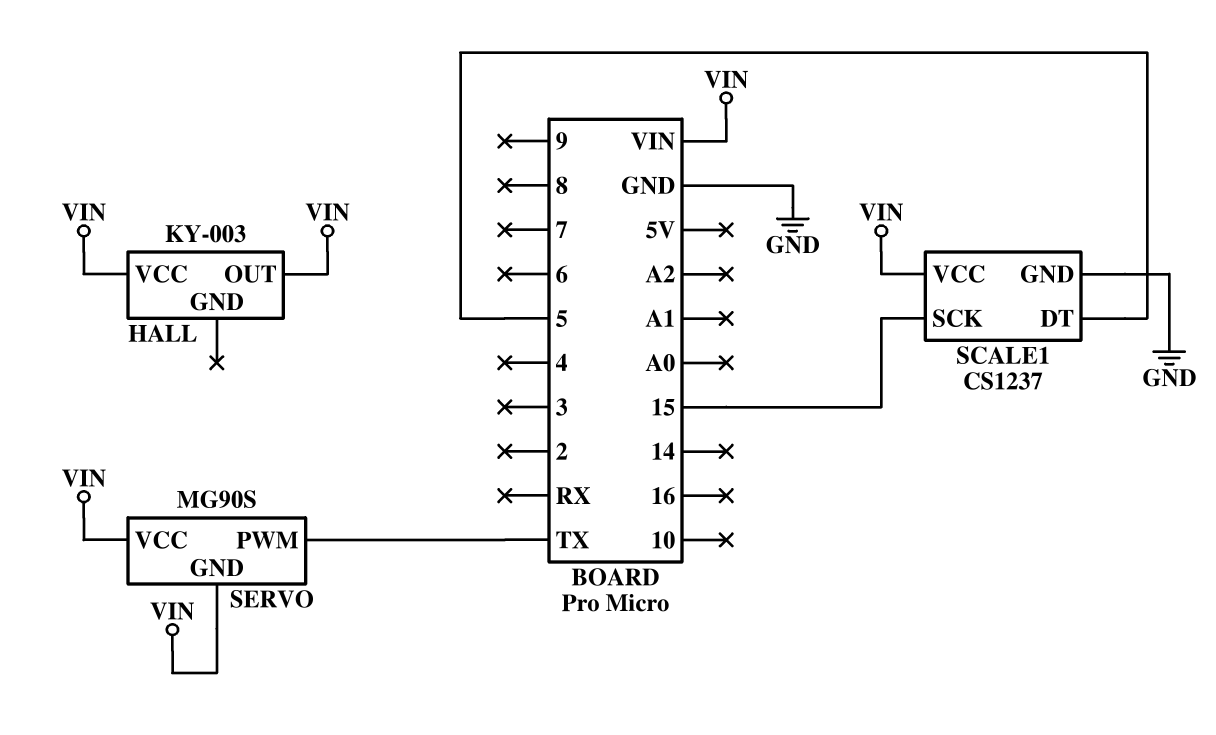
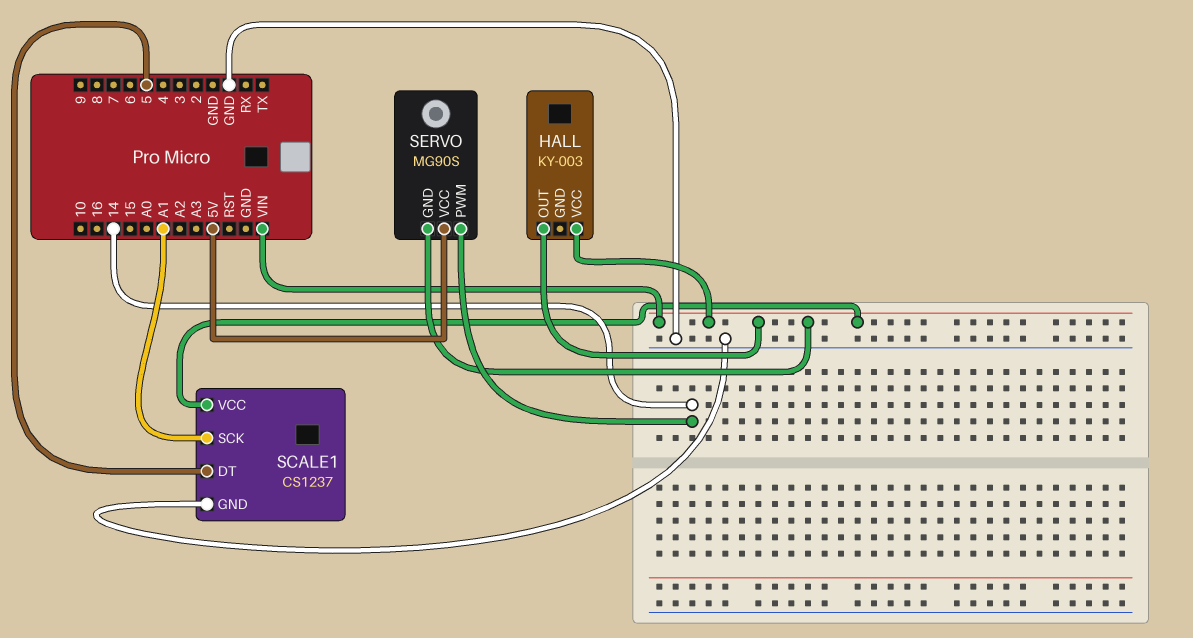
SCALE1 pin SCK: 15 -> A1
SERVO pin PWM: TX -> 14
SERVO pin VCC: VIN -> 5V

